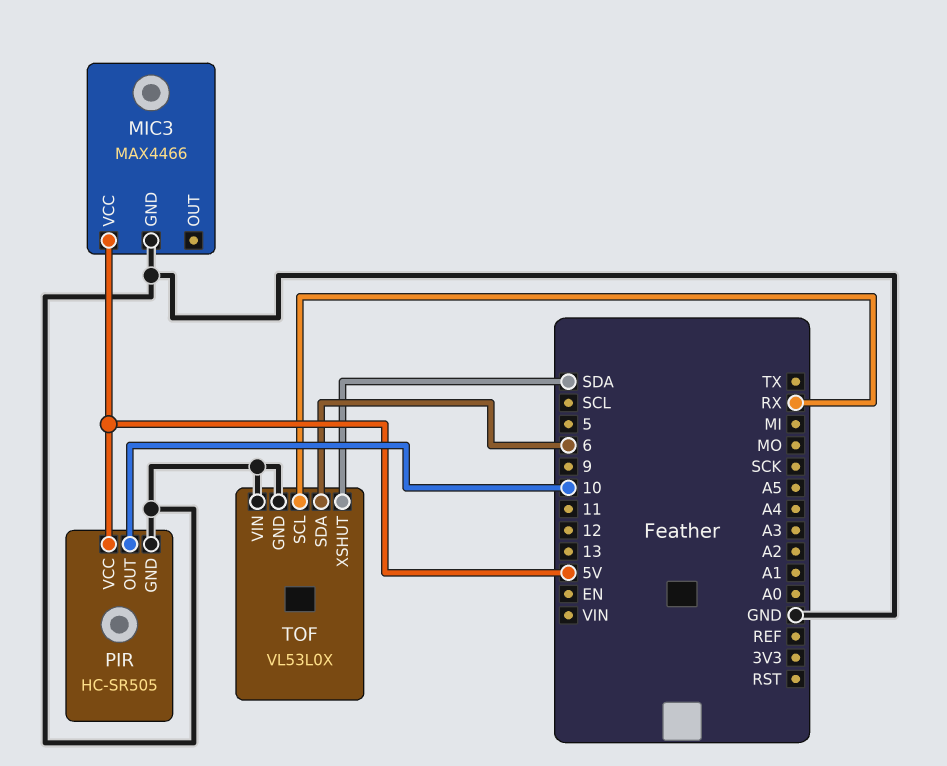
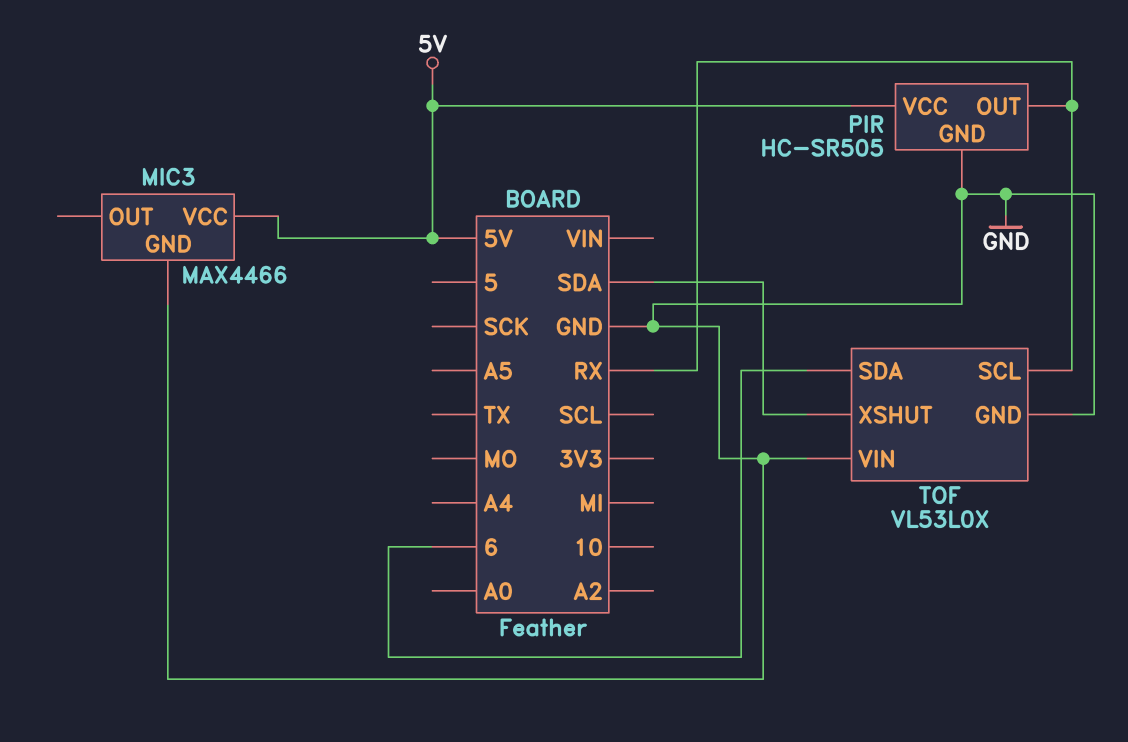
PIR pin OUT: 10 -> RX

